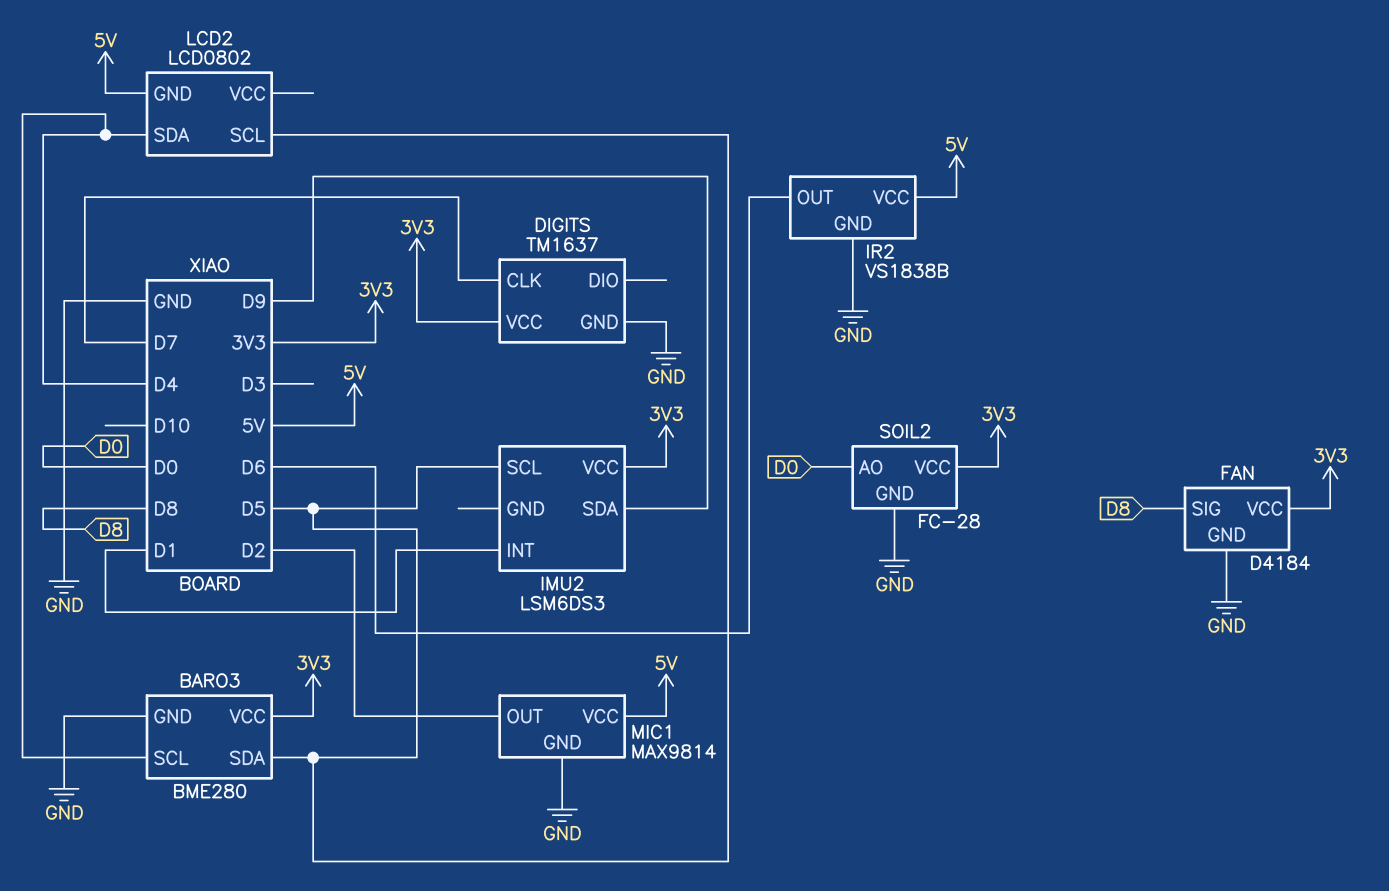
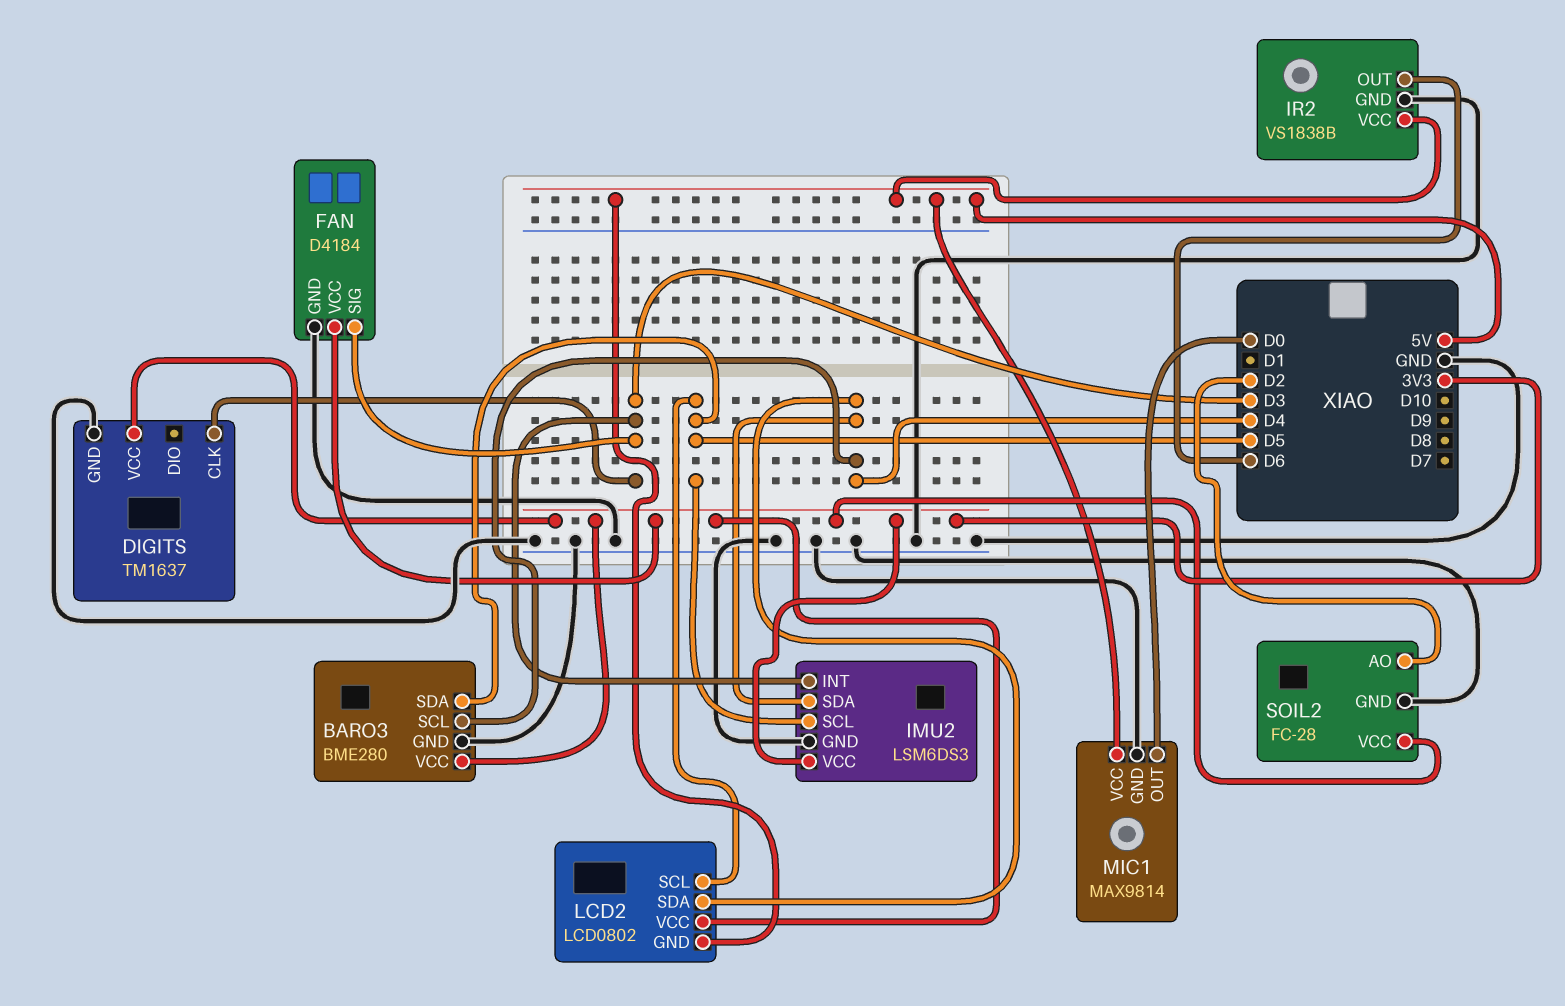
DIGITS pin CLK: D7 -> D3
FAN pin SIG: D8 -> D3
IMU2 pin GND: none -> GND
IMU2 pin INT: D1 -> D3
IMU2 pin SDA: D9 -> D4
LCD2 pin VCC: none -> 3V3
MIC1 pin OUT: D2 -> D0
SOIL2 pin AO: D0 -> D2

